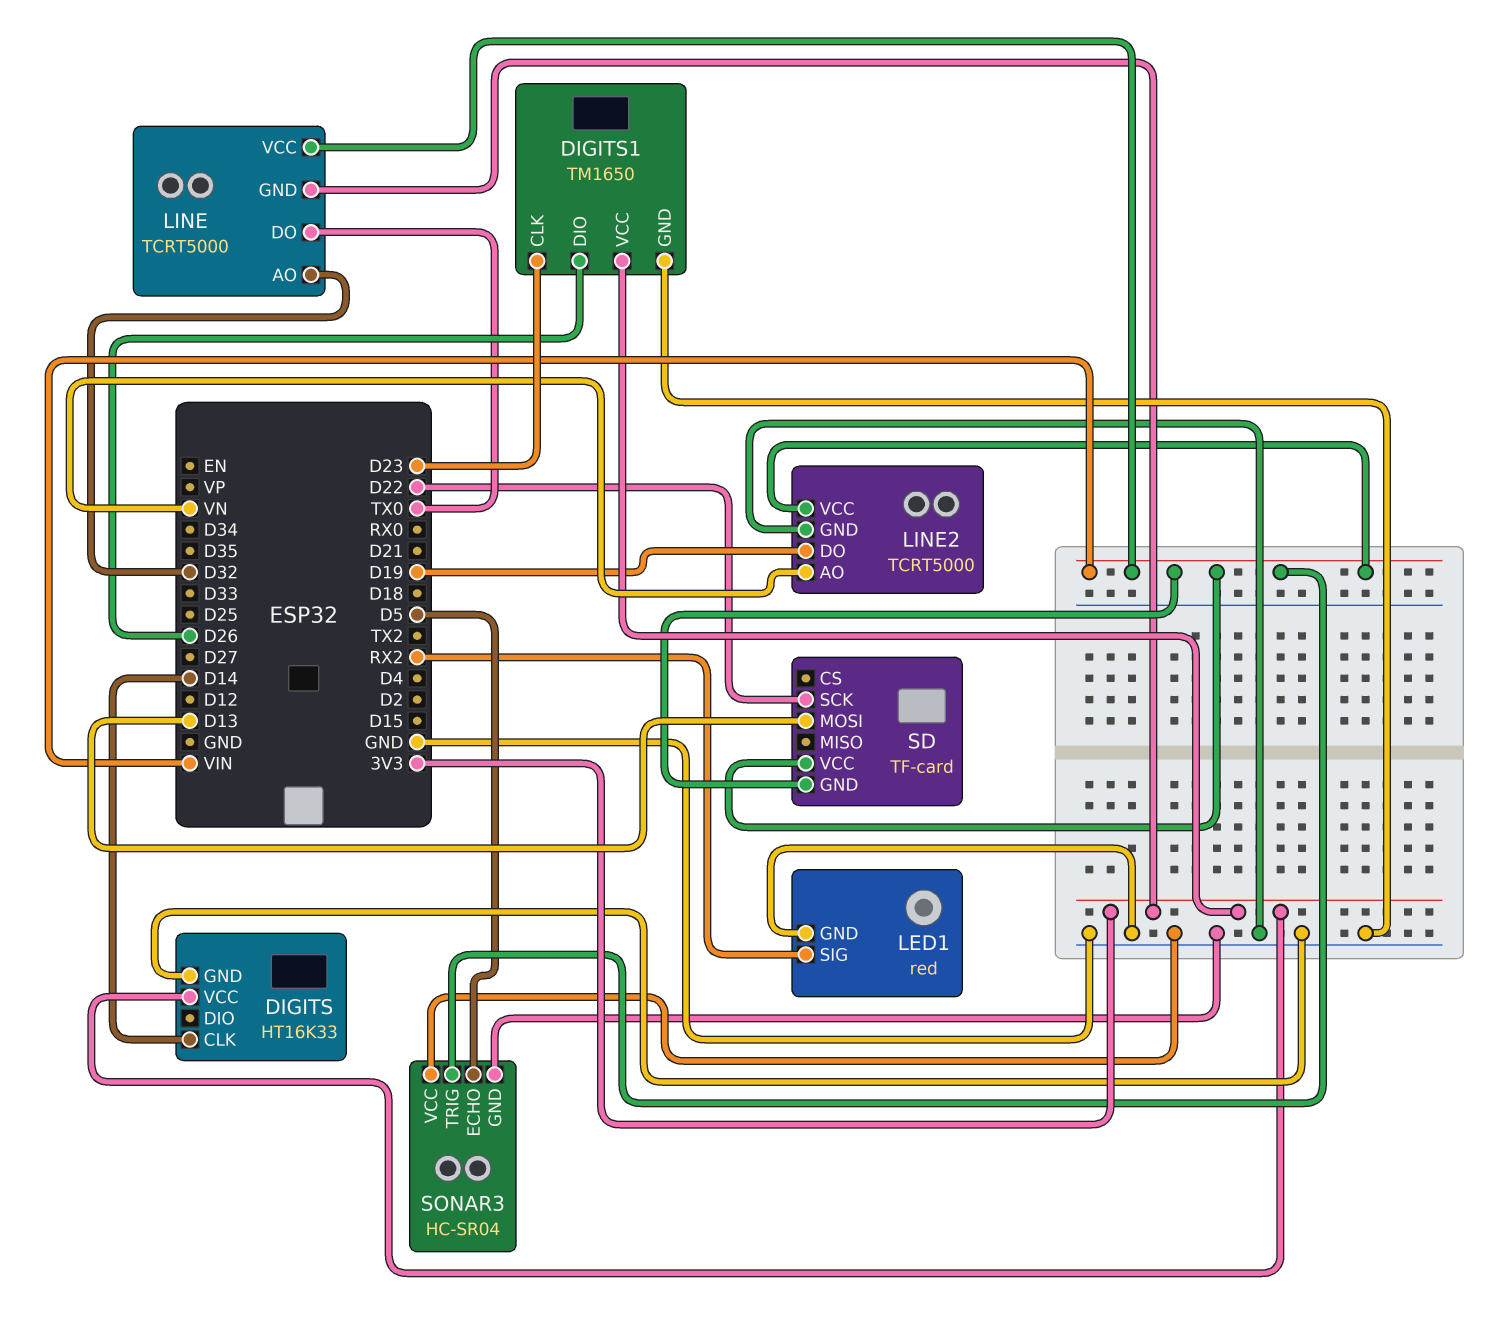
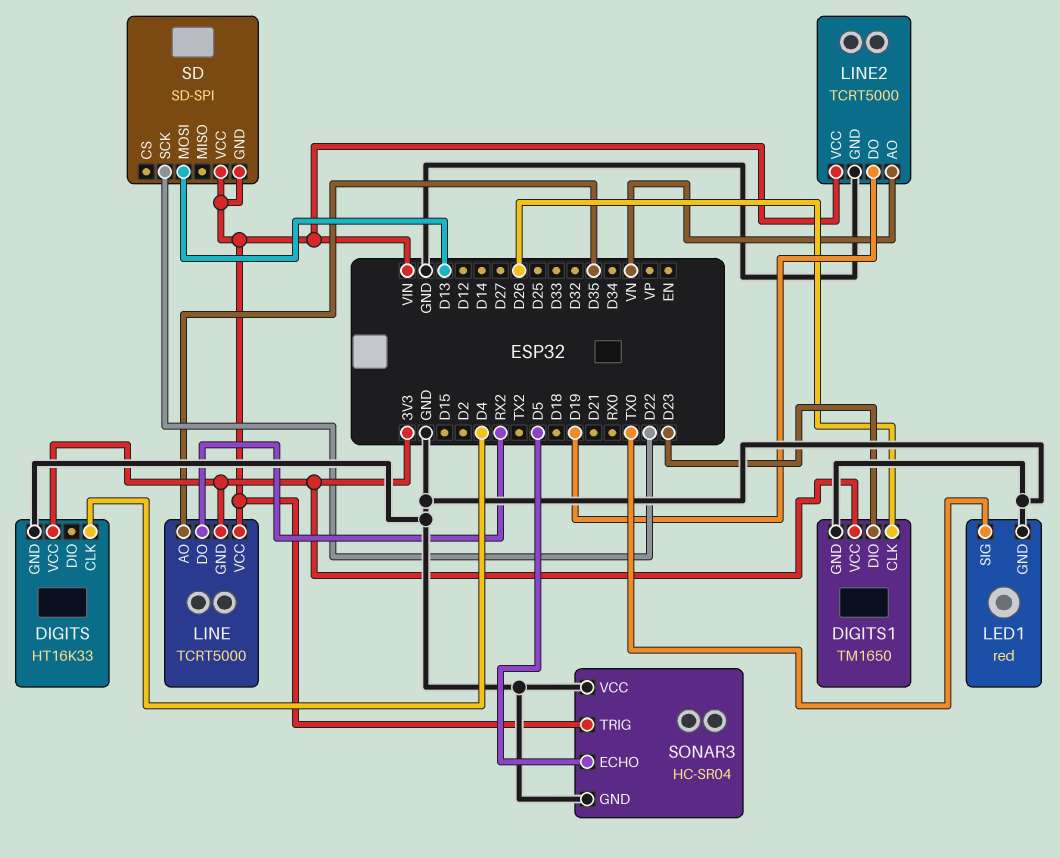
DIGITS pin CLK: D14 -> D4
DIGITS1 pin CLK: D23 -> D26
DIGITS1 pin DIO: D26 -> D23
LED1 pin SIG: RX2 -> TX0
LINE pin AO: D32 -> D35
LINE pin DO: TX0 -> RX2
SD: TF-card -> SD-SPI

